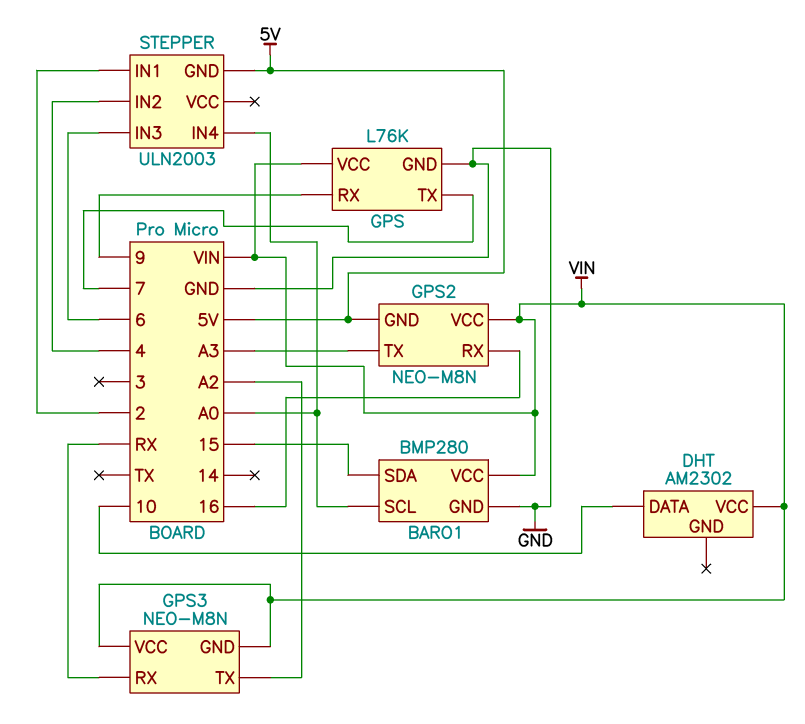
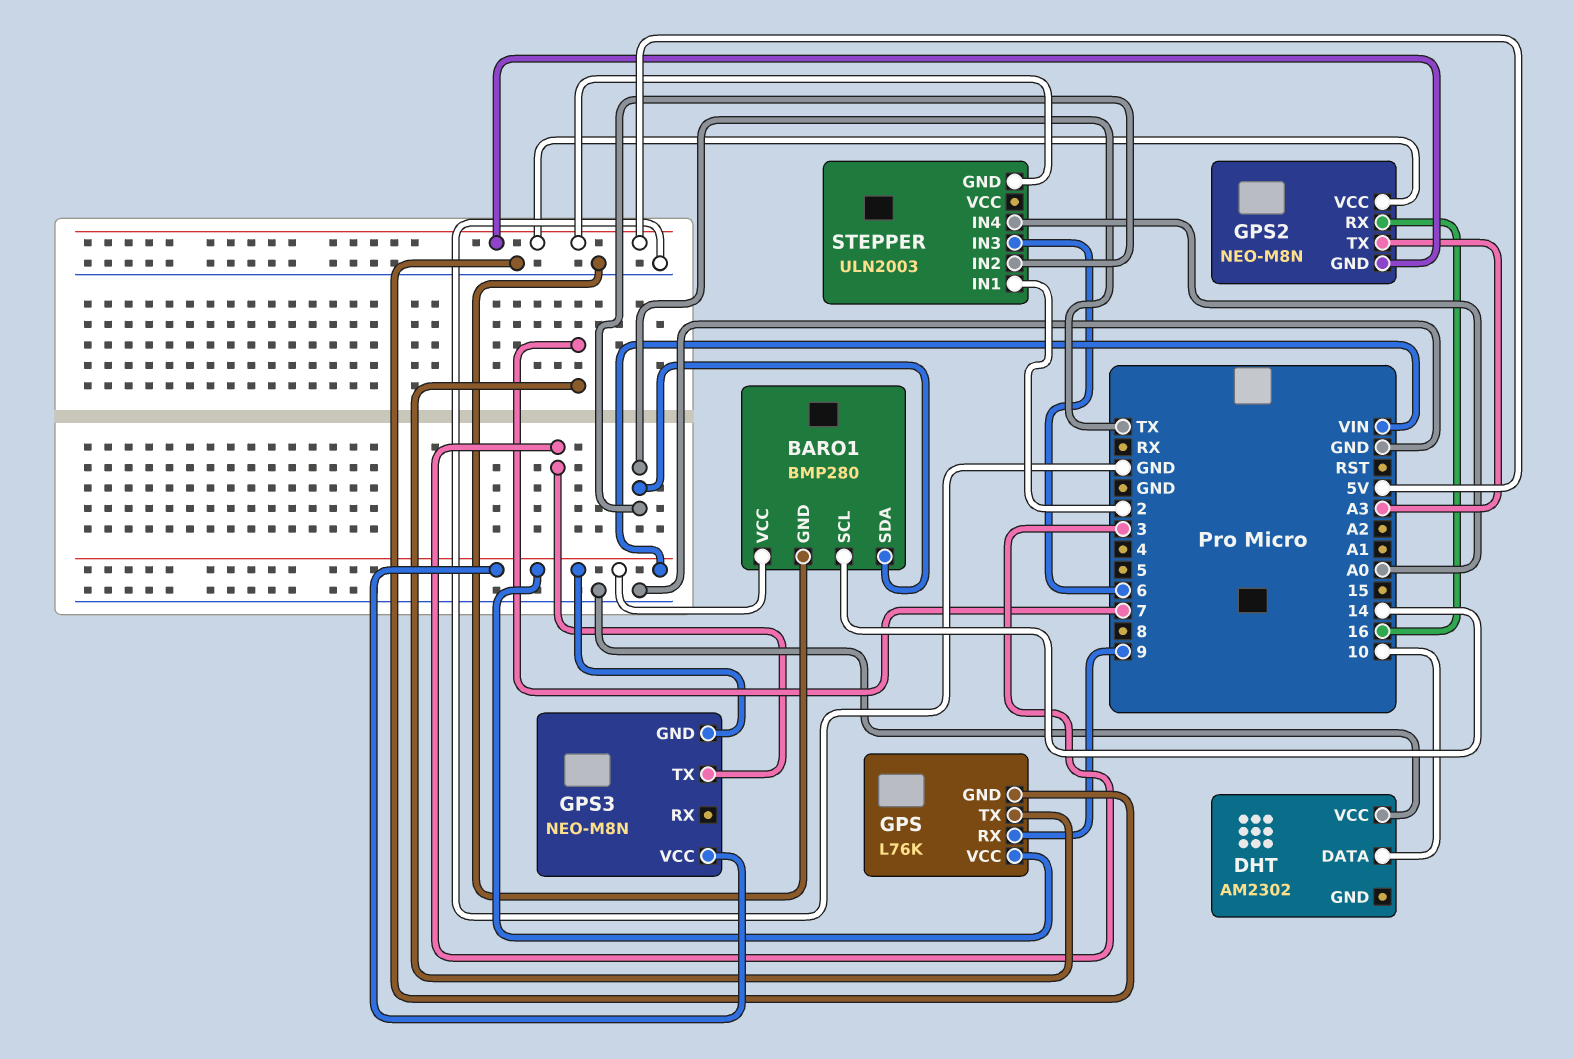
BARO1 pin SCL: A0 -> 14
BARO1 pin SDA: 15 -> TX
DHT pin VCC: VIN -> GND
GPS2 pin VCC: VIN -> 5V
GPS3 pin RX: RX -> none
GPS3 pin TX: A2 -> 3
STEPPER pin IN2: 4 -> TX

